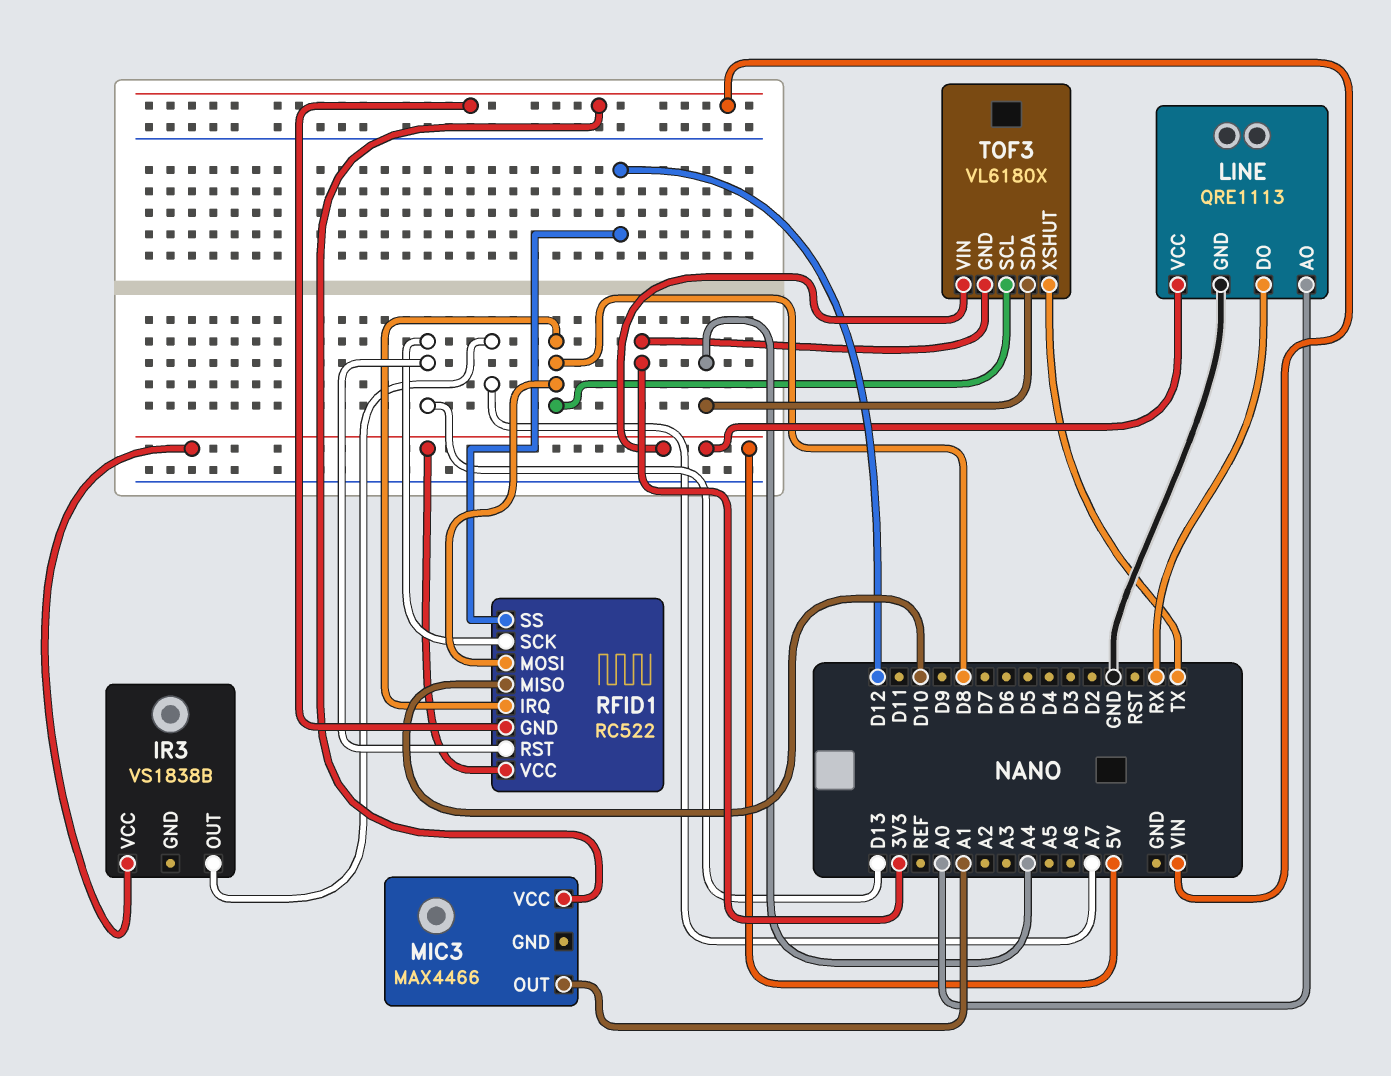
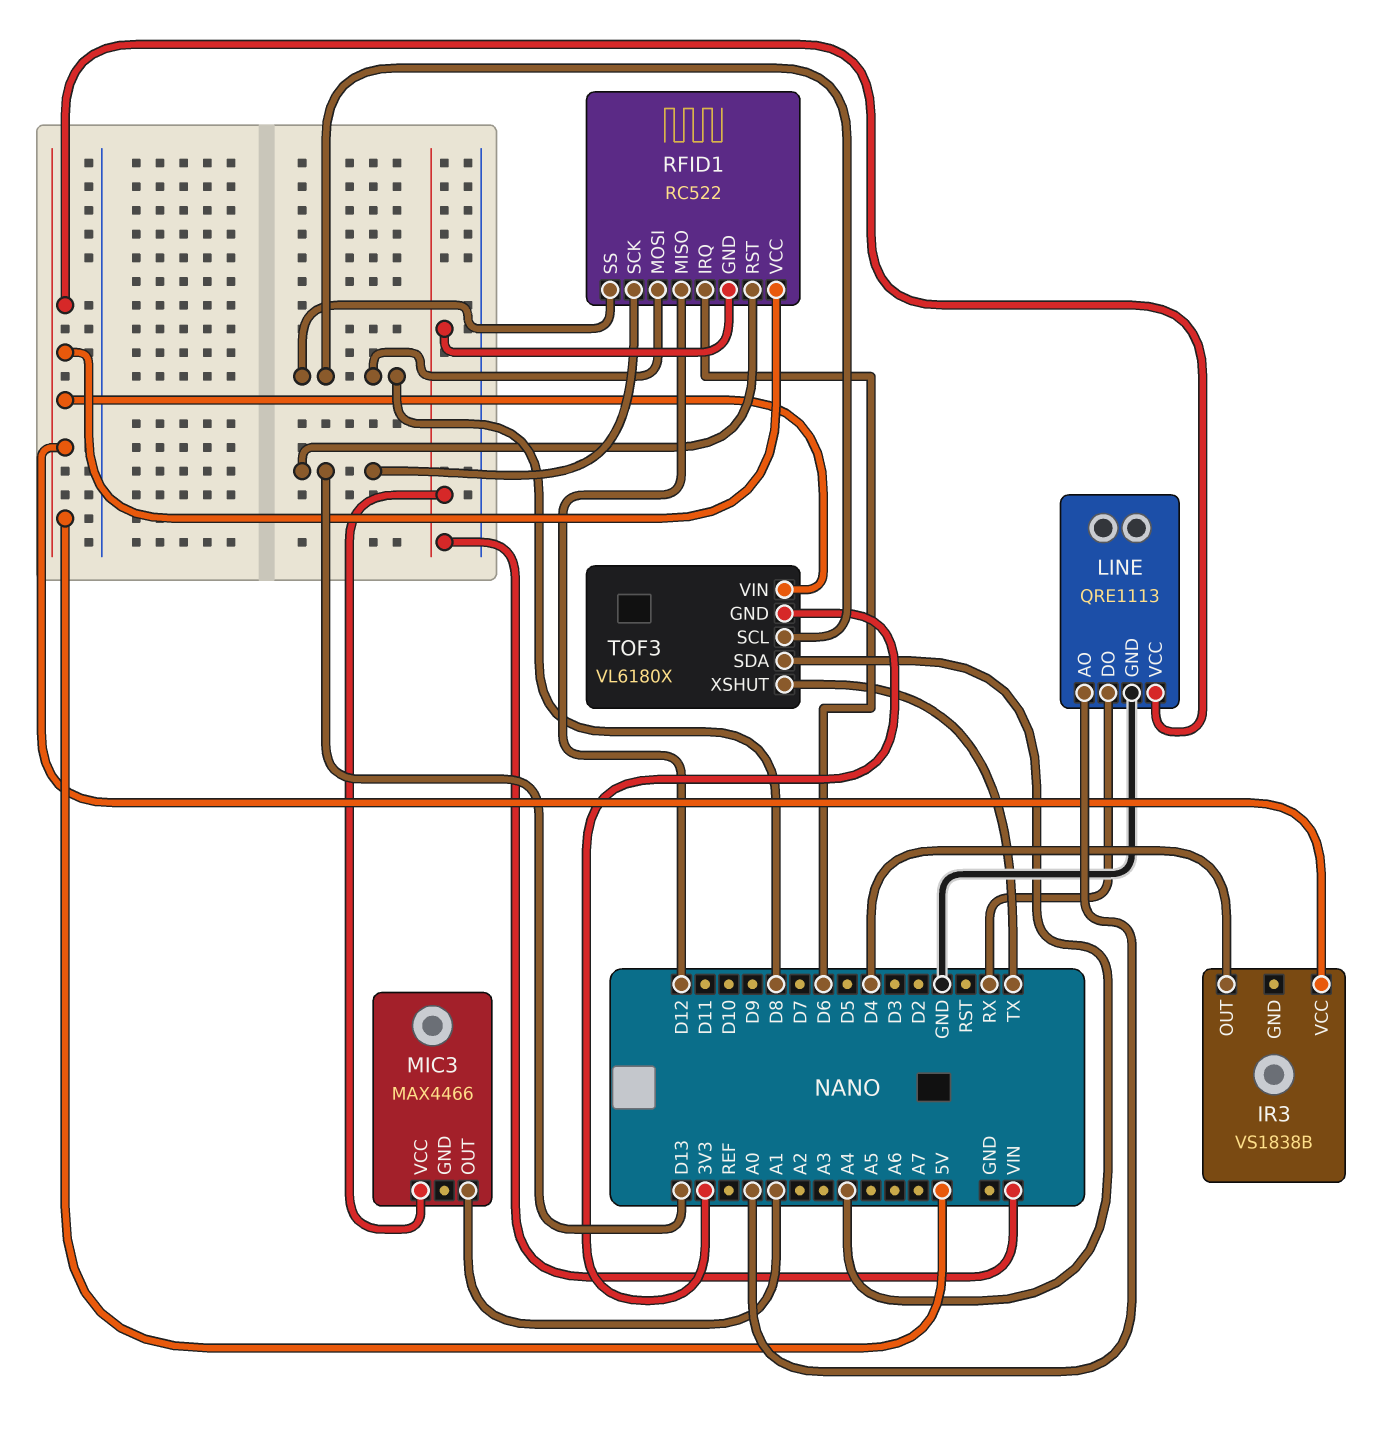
IR3 pin OUT: A7 -> D4
RFID1 pin IRQ: D8 -> D6
RFID1 pin MISO: D10 -> D12
RFID1 pin SS: D12 -> D8

